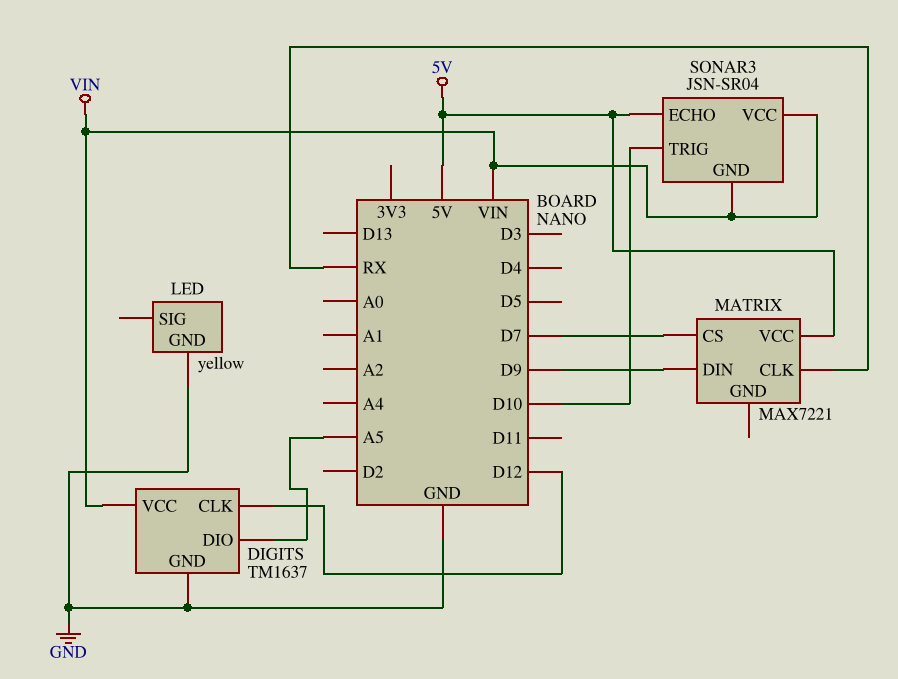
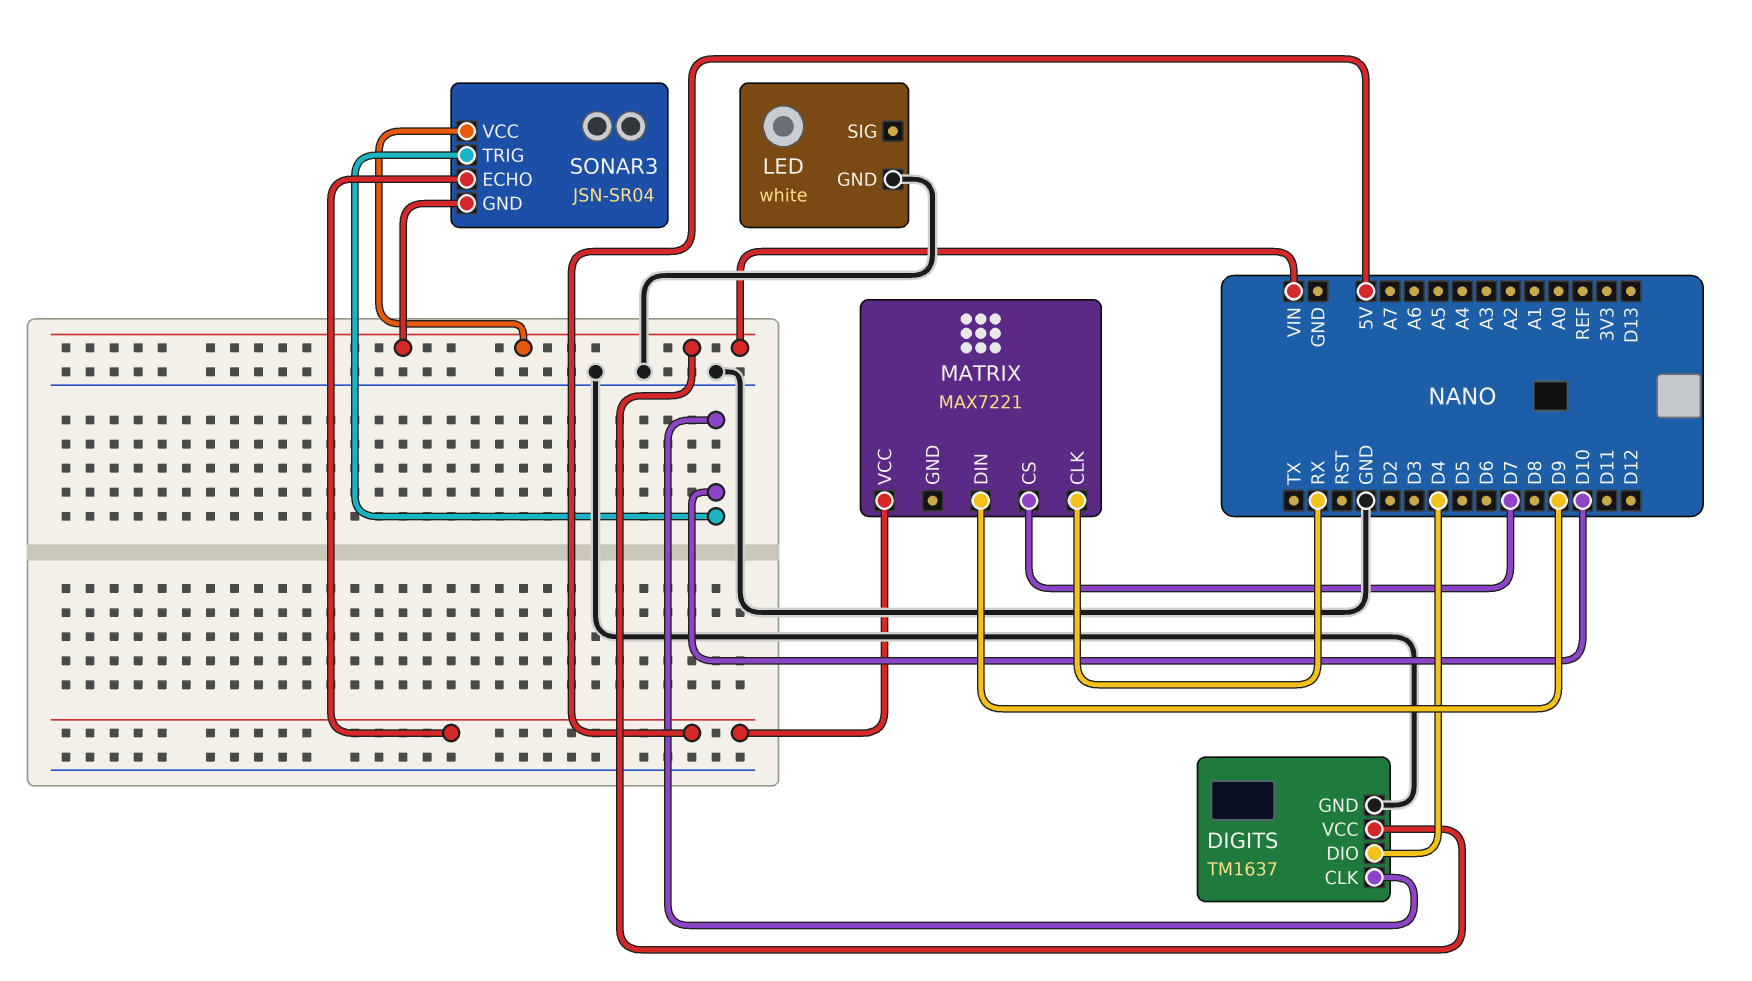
DIGITS pin CLK: D12 -> D10
DIGITS pin DIO: A5 -> D4
LED: yellow -> white

